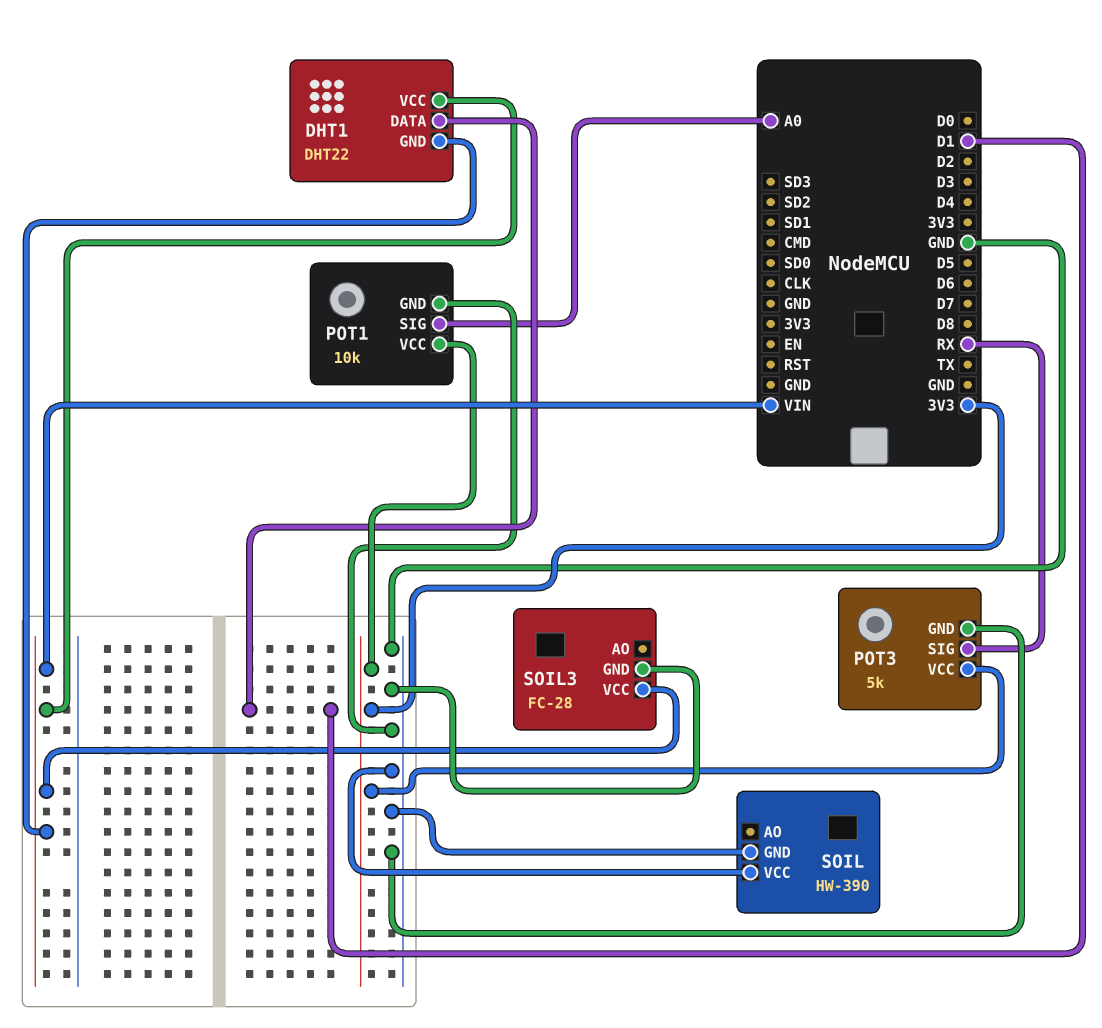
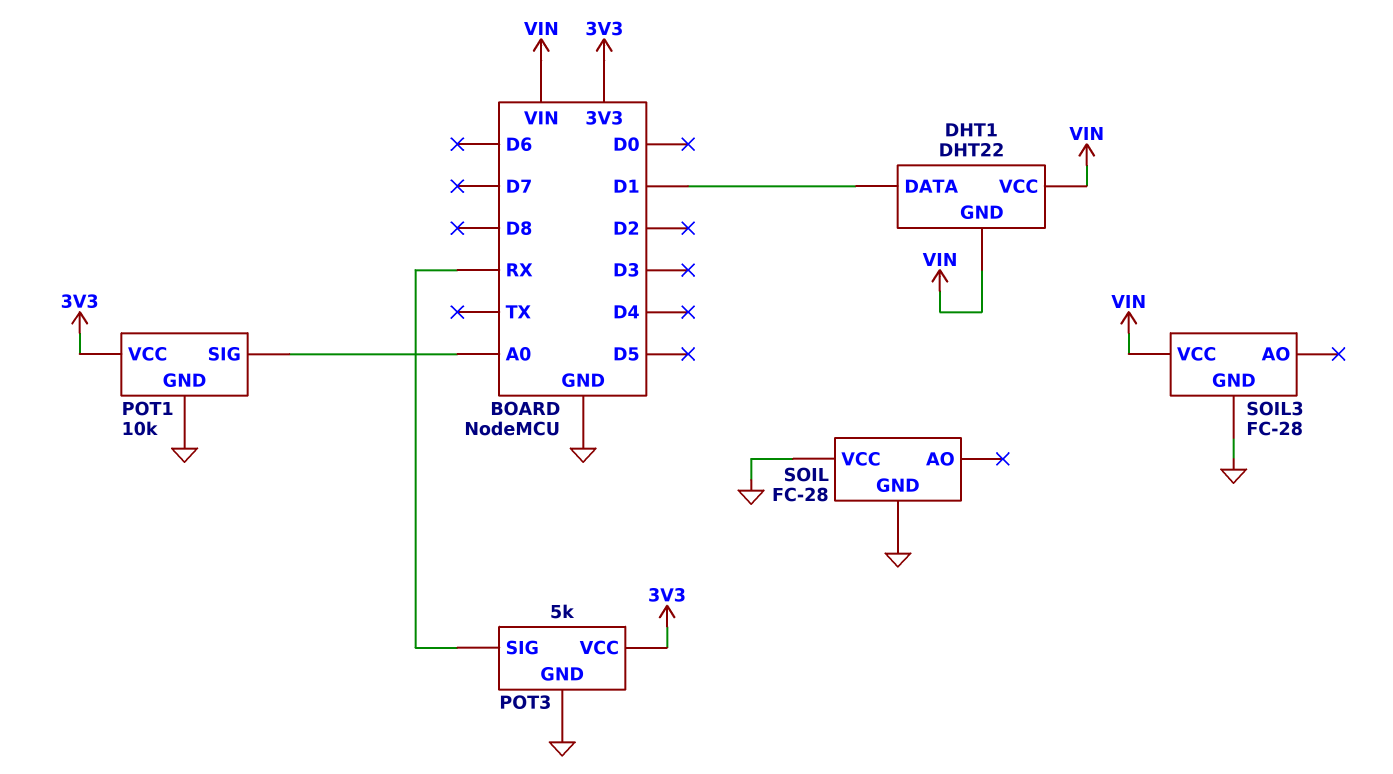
SOIL: HW-390 -> FC-28

